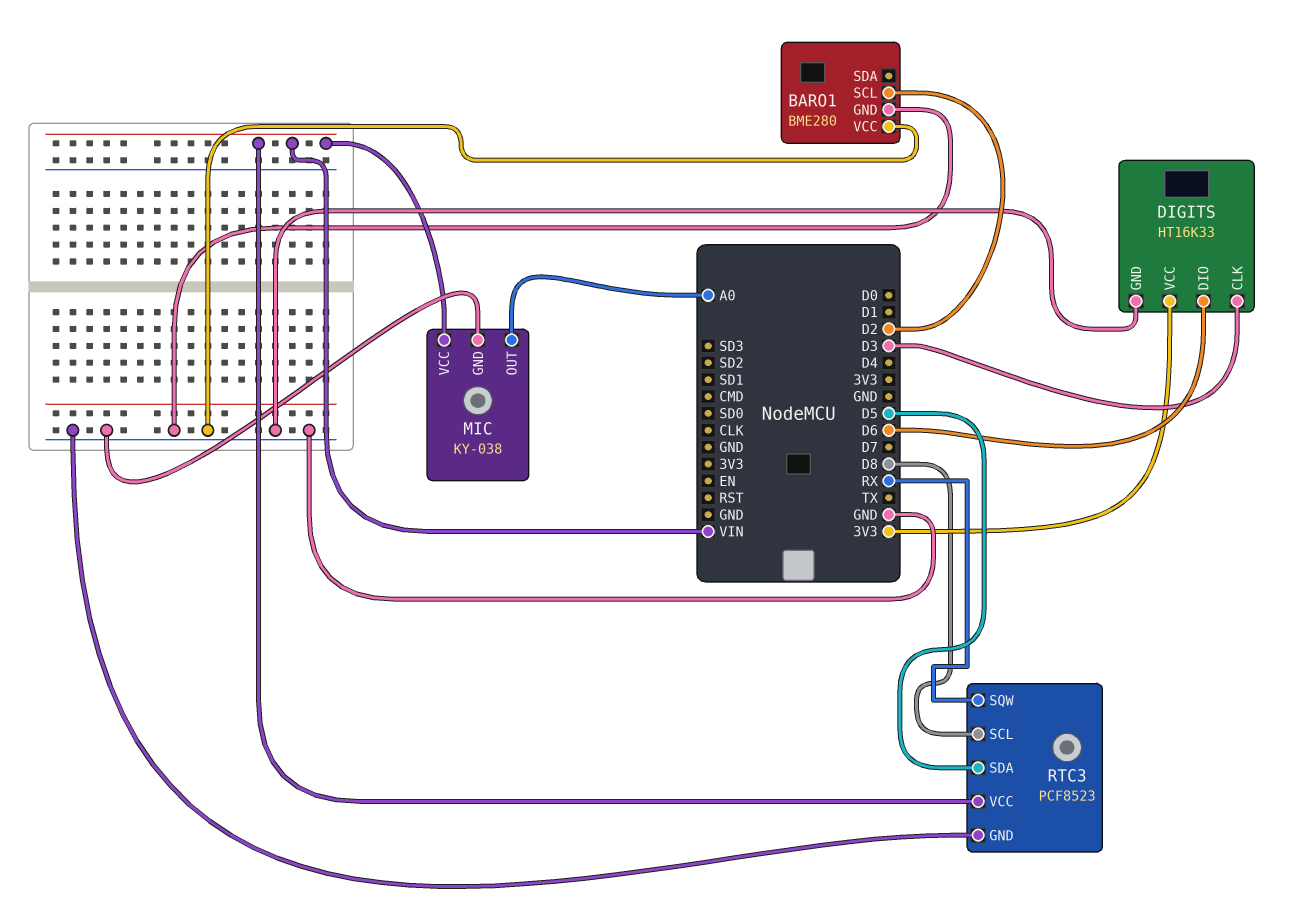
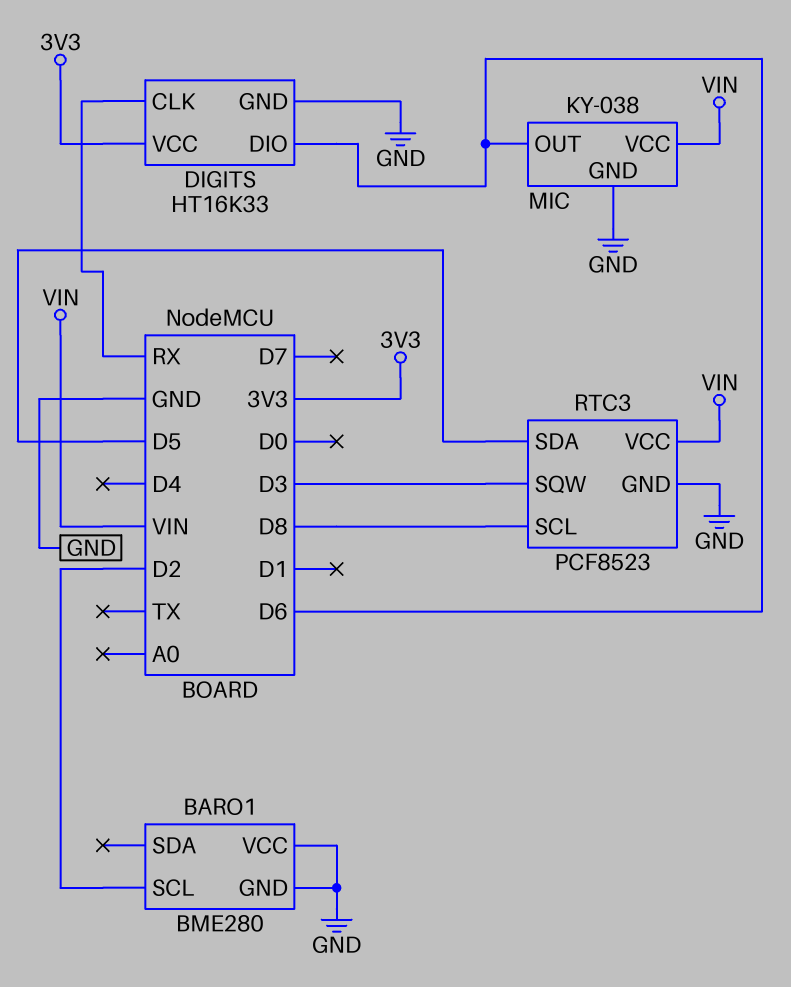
DIGITS pin CLK: D3 -> RX
MIC pin OUT: A0 -> D6
RTC3 pin SQW: RX -> D3

